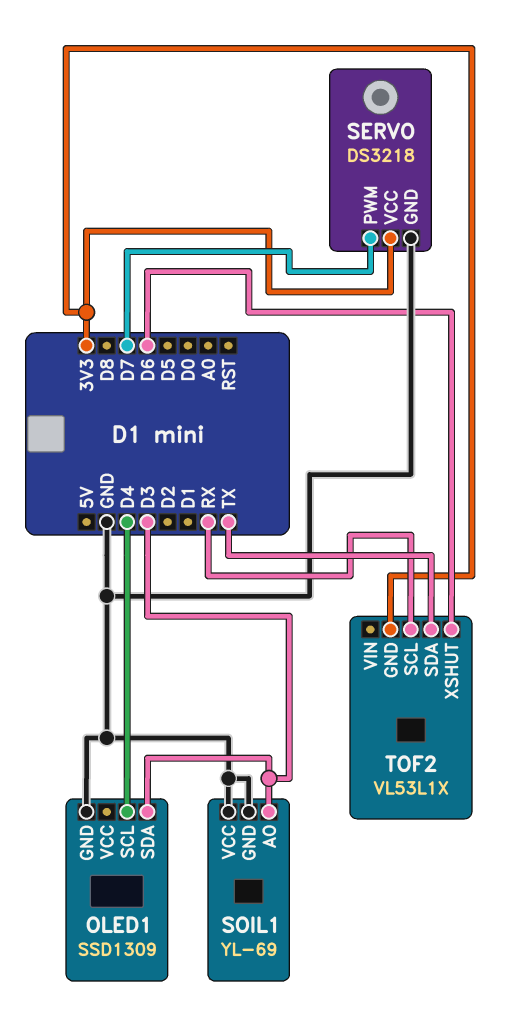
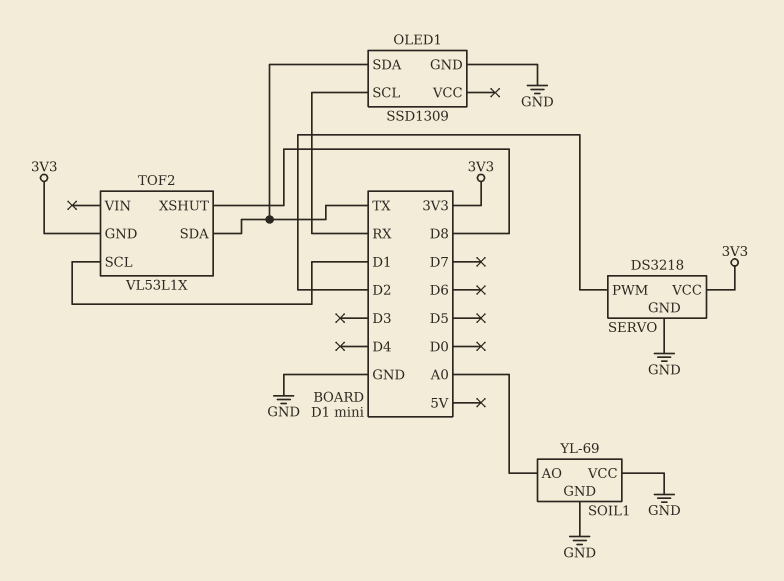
OLED1 pin SCL: D4 -> RX
OLED1 pin SDA: D3 -> TX
SERVO pin PWM: D7 -> D2
SOIL1 pin AO: D3 -> A0
TOF2 pin SCL: RX -> D1
TOF2 pin XSHUT: D6 -> D8

